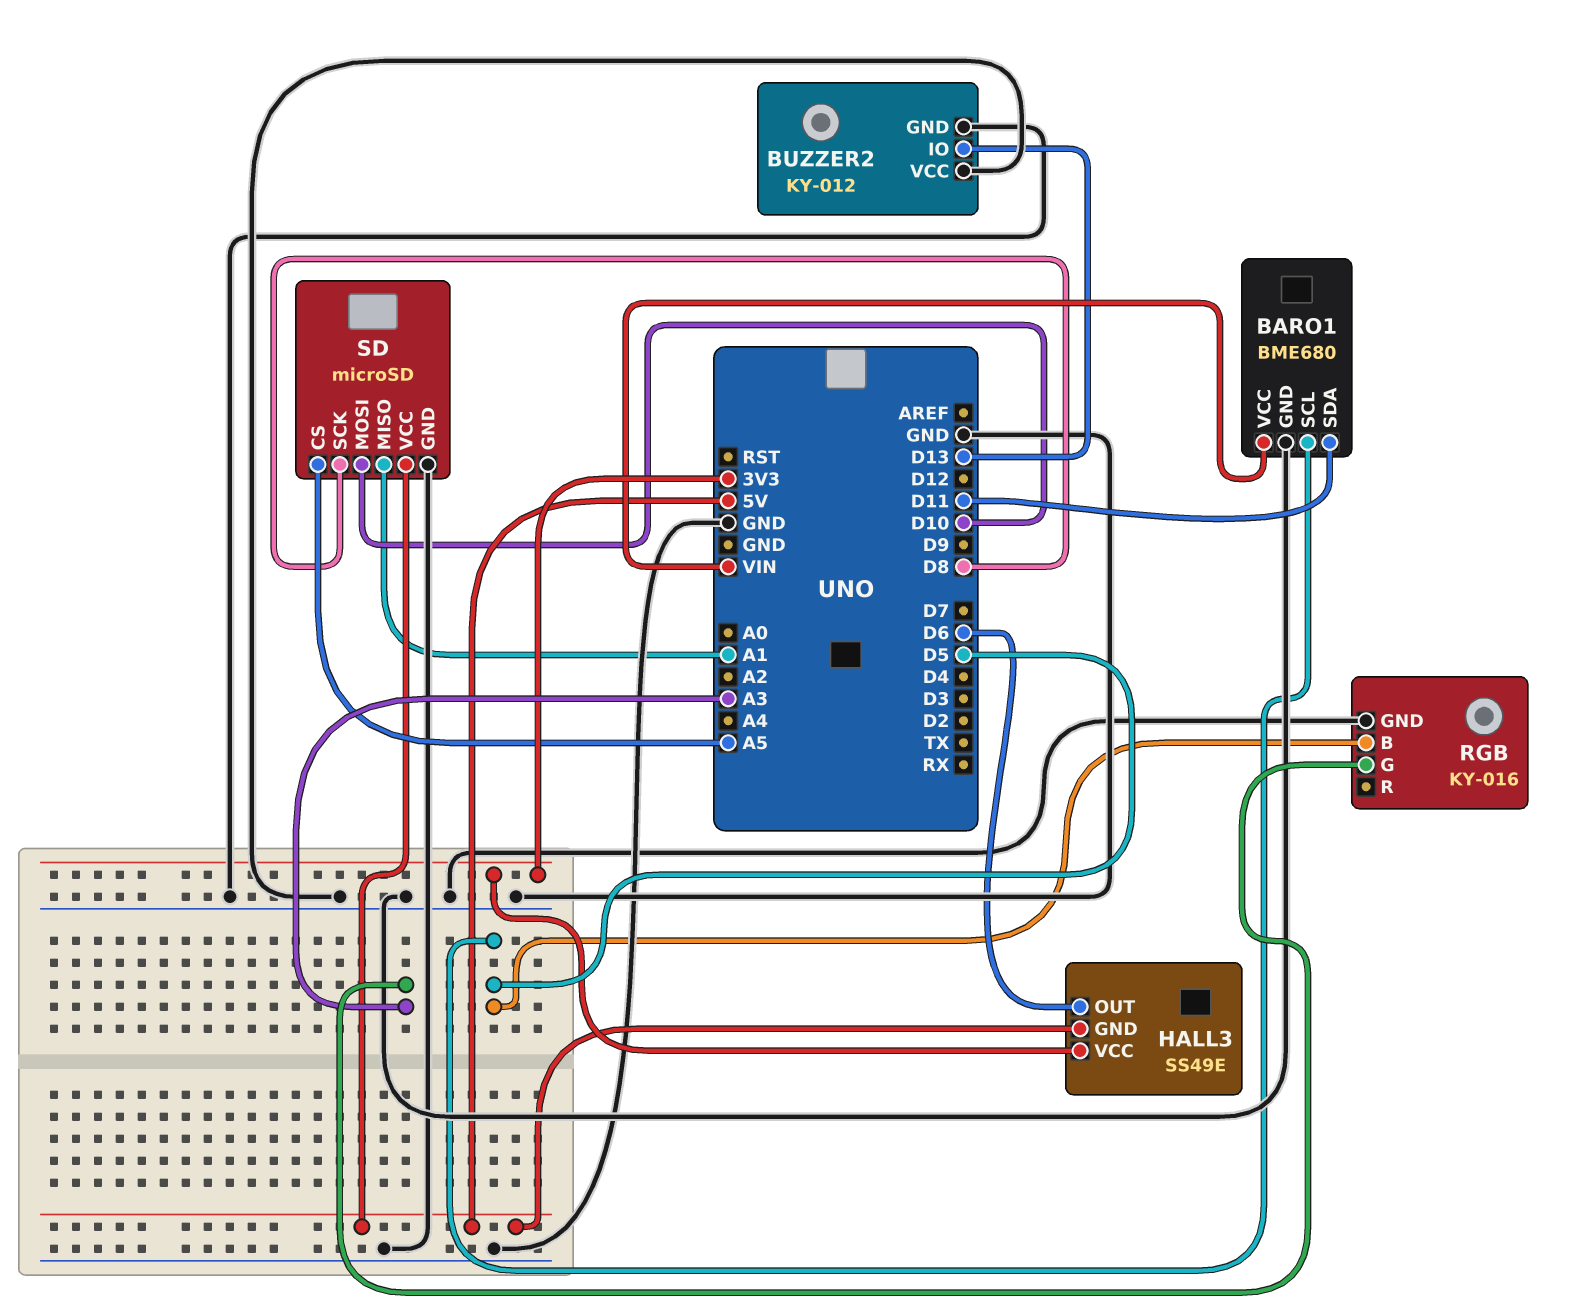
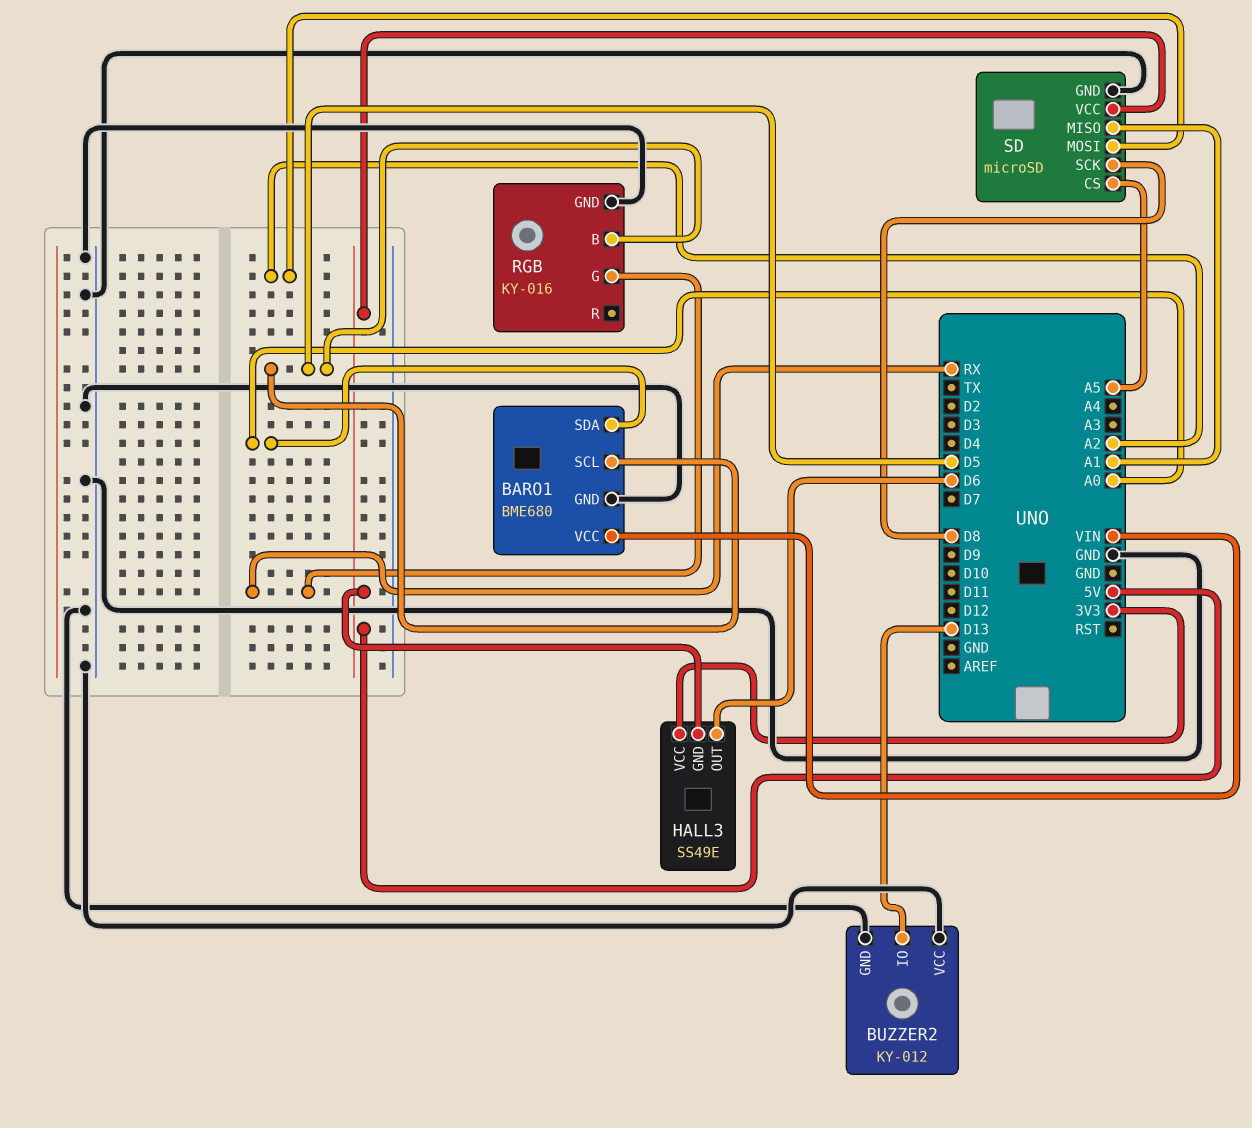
BARO1 pin SDA: D11 -> A0
RGB pin G: A3 -> RX
SD pin MOSI: D10 -> A2

